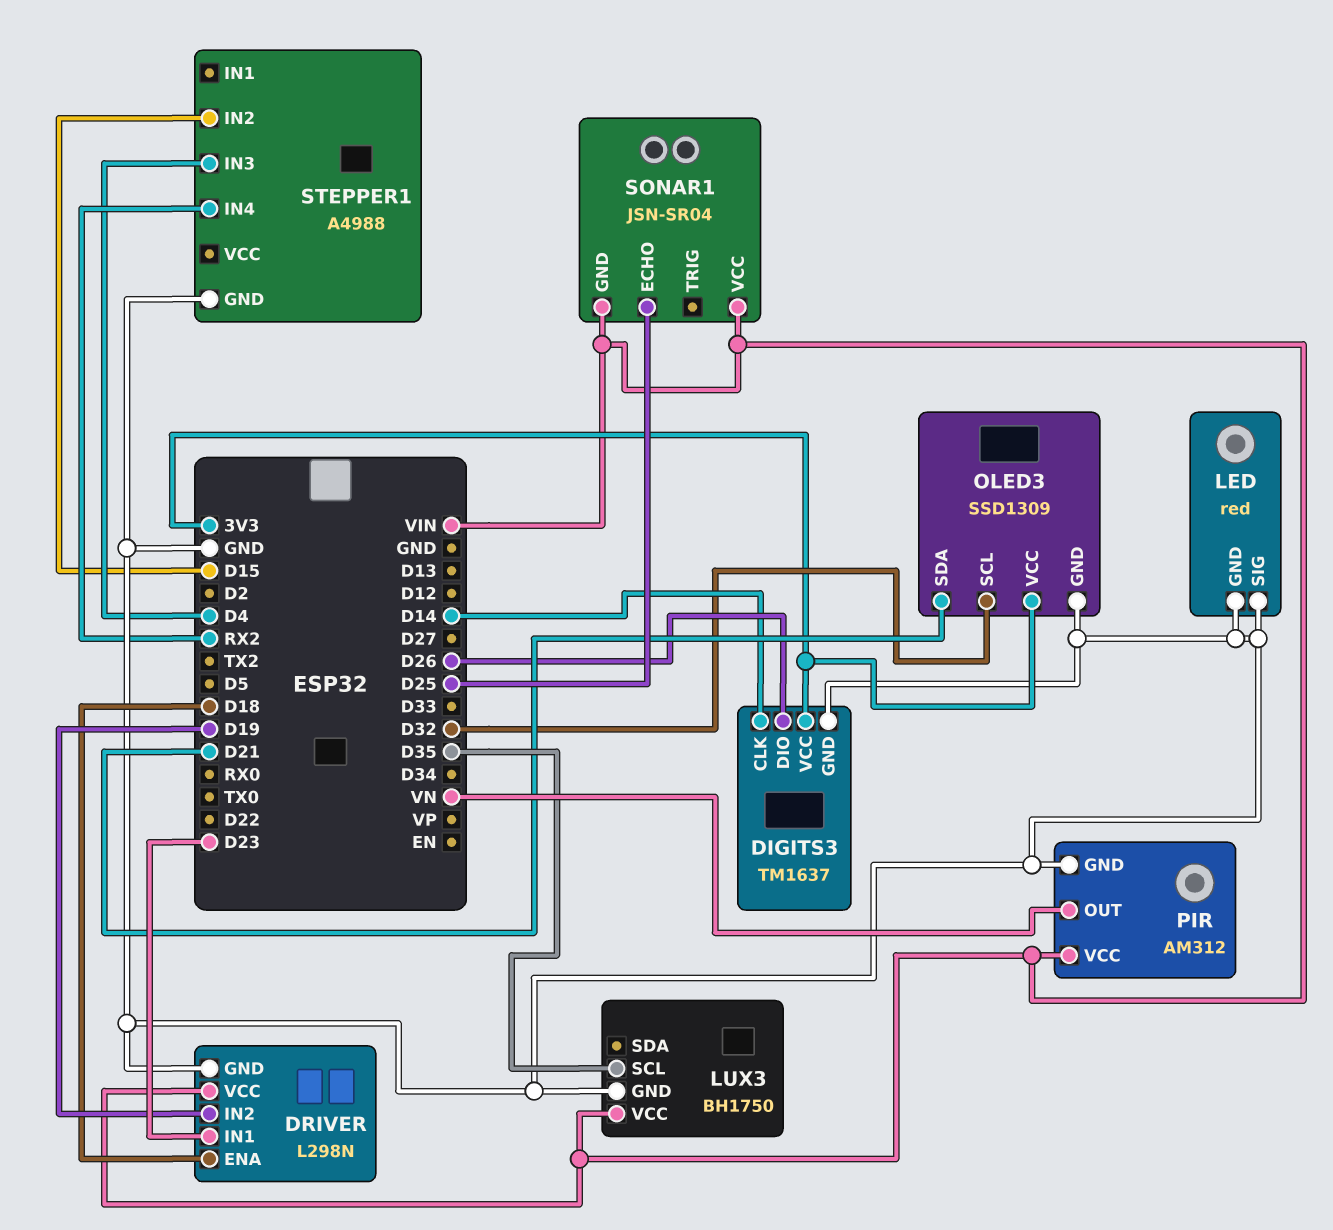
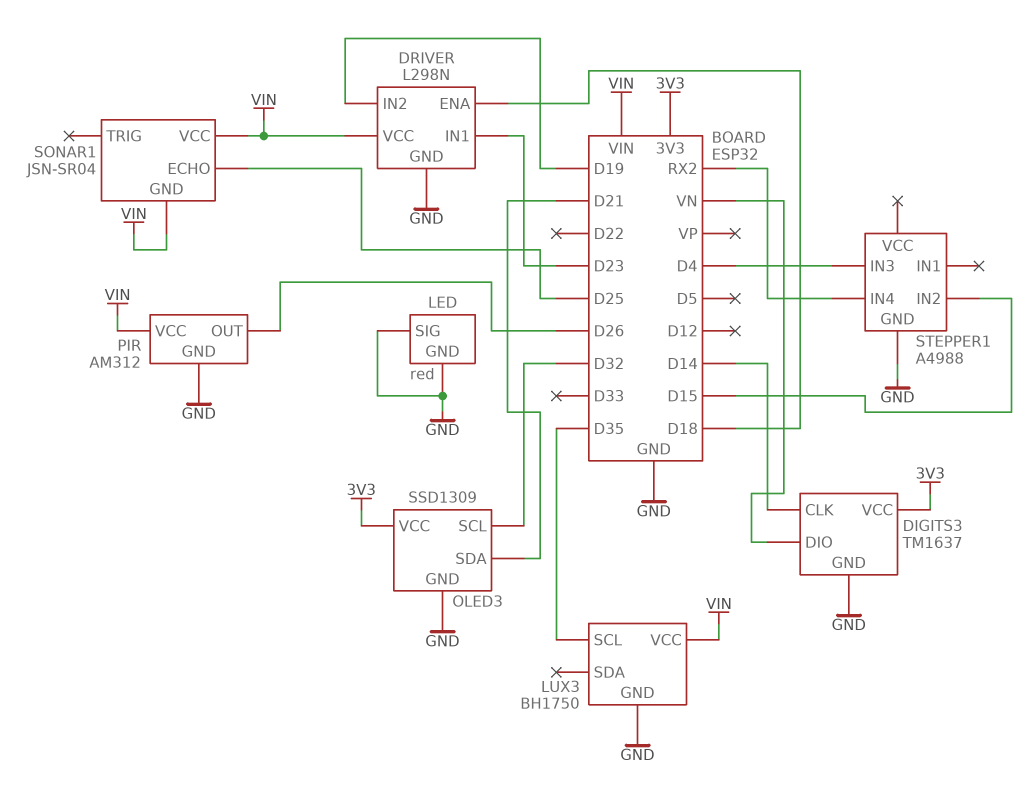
DIGITS3 pin DIO: D26 -> VN
PIR pin OUT: VN -> D26

